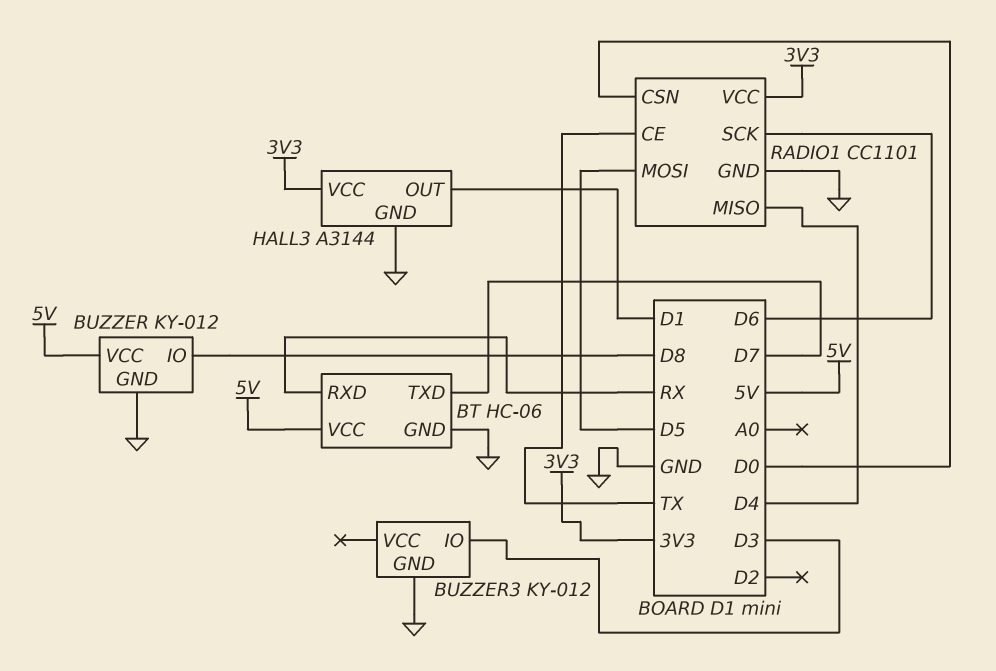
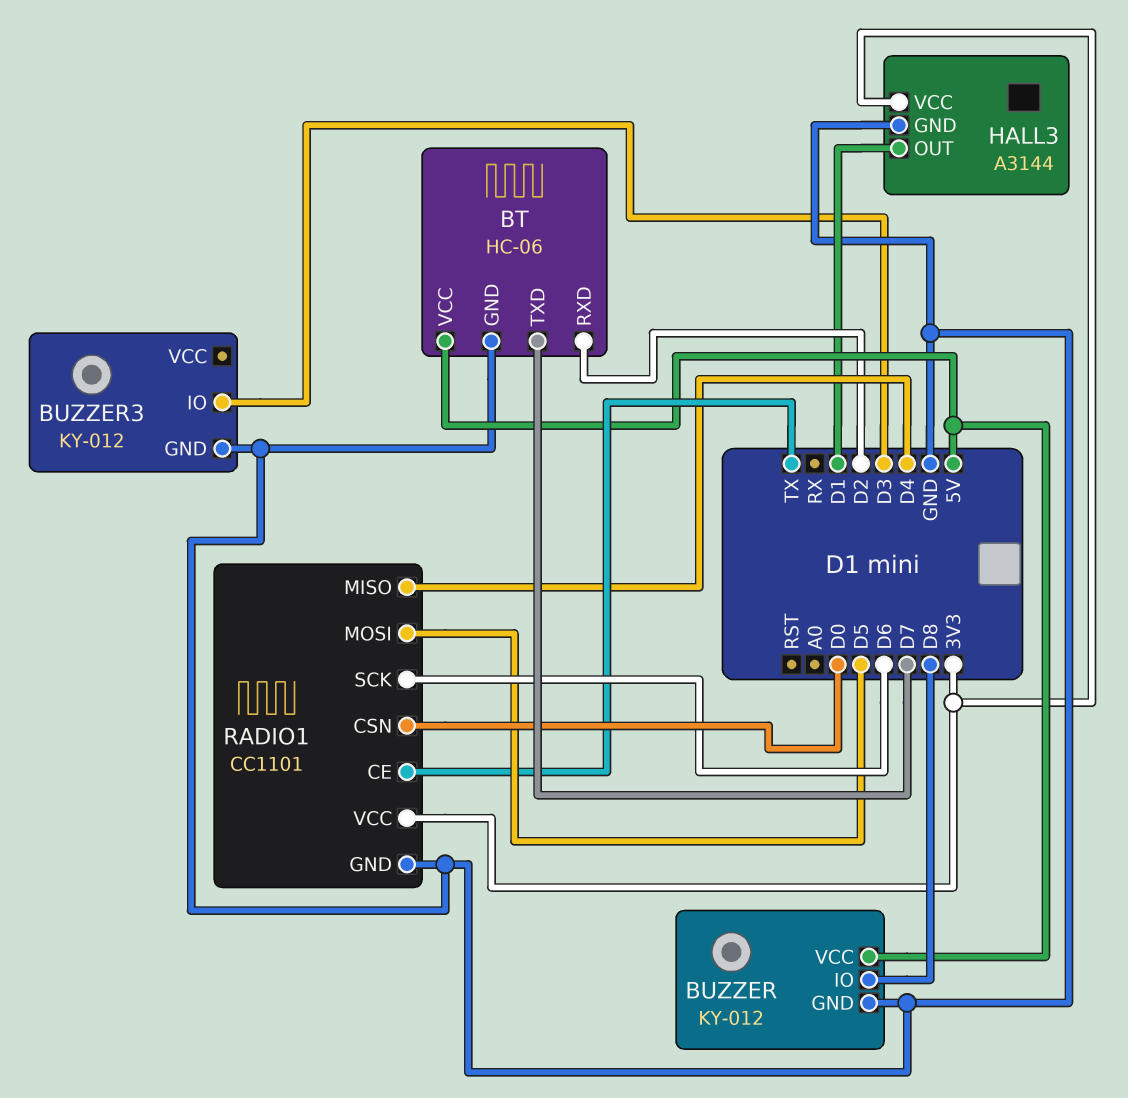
BT pin RXD: RX -> D2

